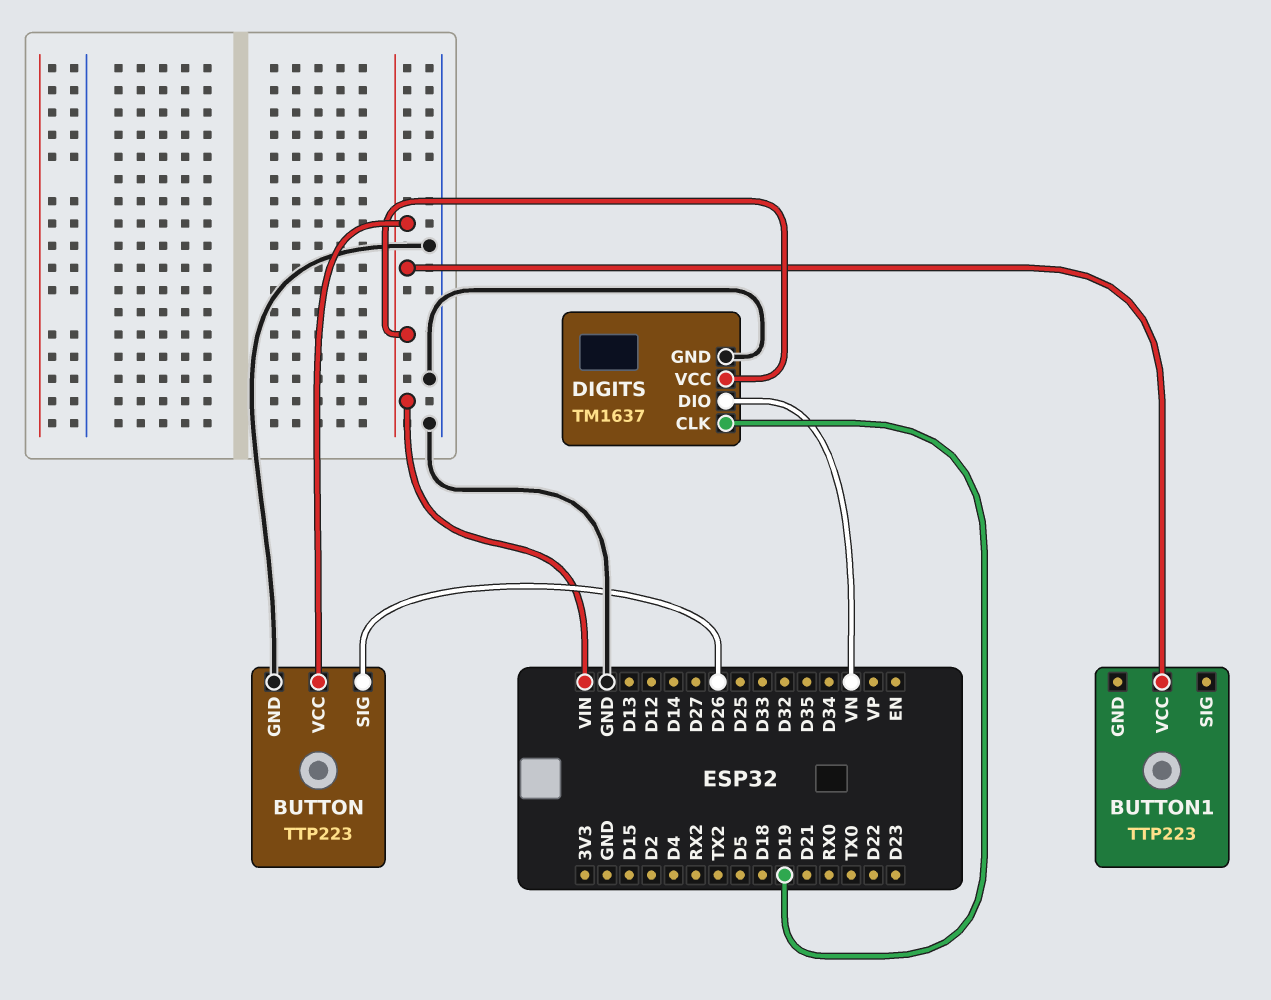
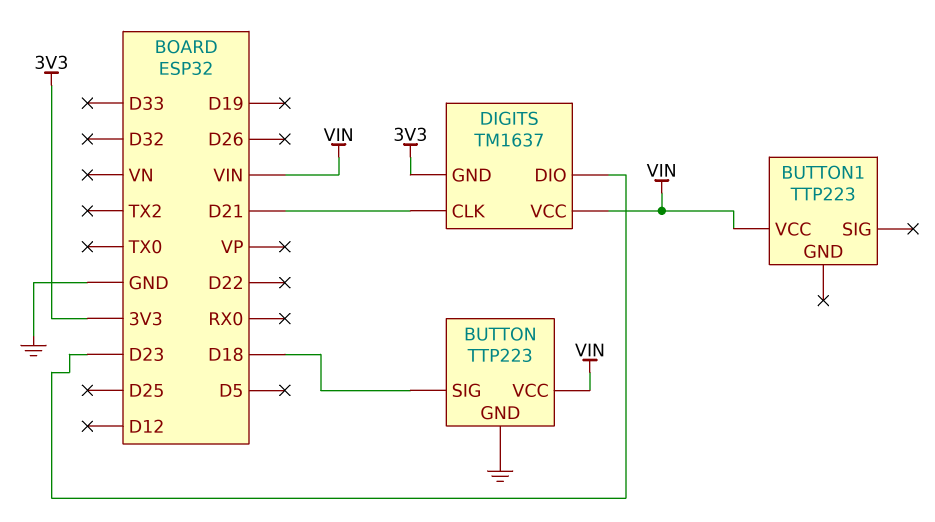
BUTTON pin SIG: D26 -> D18
DIGITS pin CLK: D19 -> D21
DIGITS pin DIO: VN -> D23
DIGITS pin GND: GND -> 3V3

